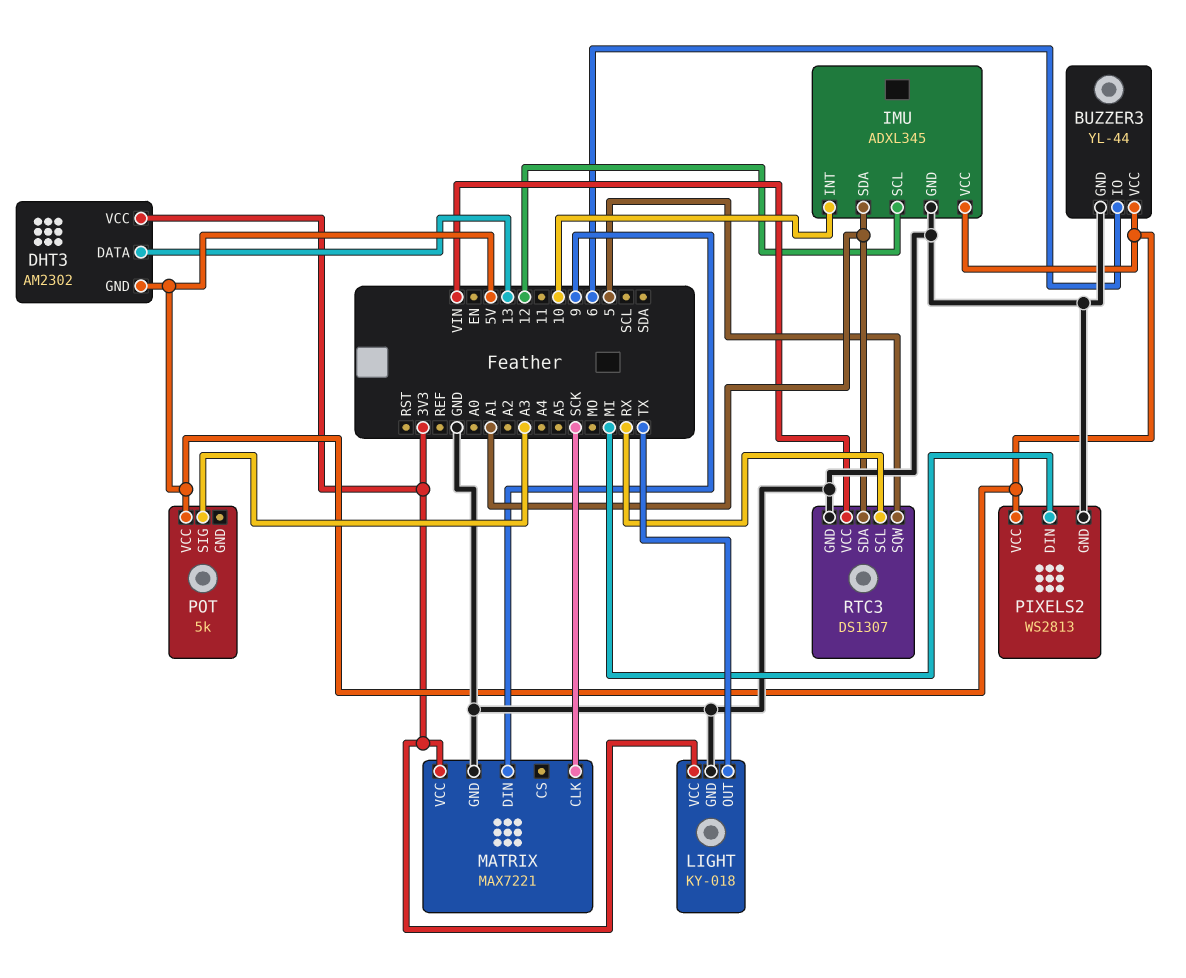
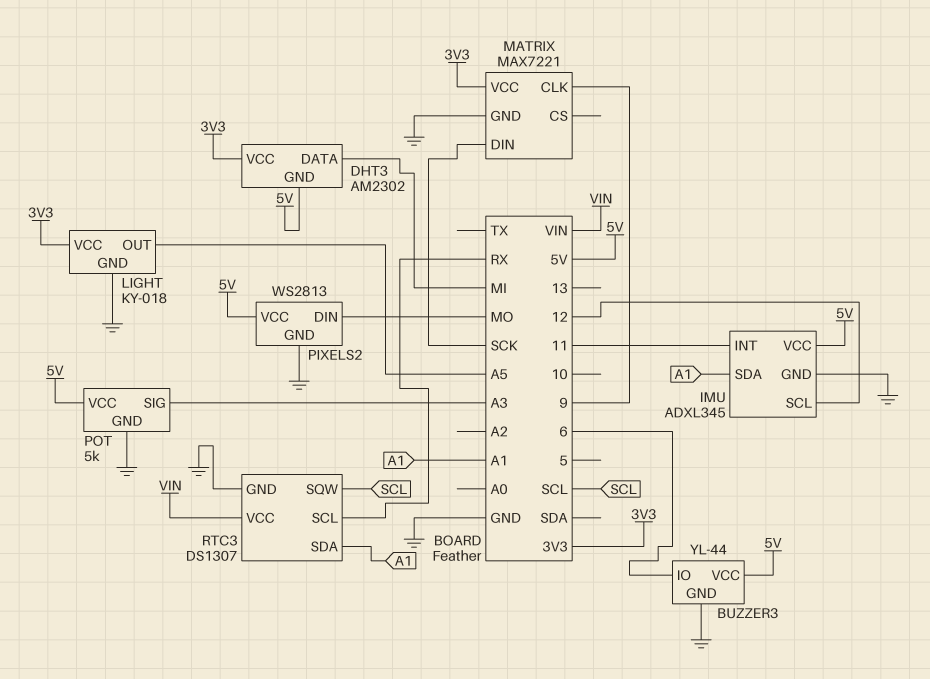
DHT3 pin DATA: 13 -> MI
IMU pin INT: 10 -> 11
LIGHT pin OUT: TX -> A5
MATRIX pin CLK: SCK -> 9
MATRIX pin DIN: 9 -> SCK
PIXELS2 pin DIN: MI -> MO
POT pin GND: none -> GND
RTC3 pin SQW: 5 -> SCL

